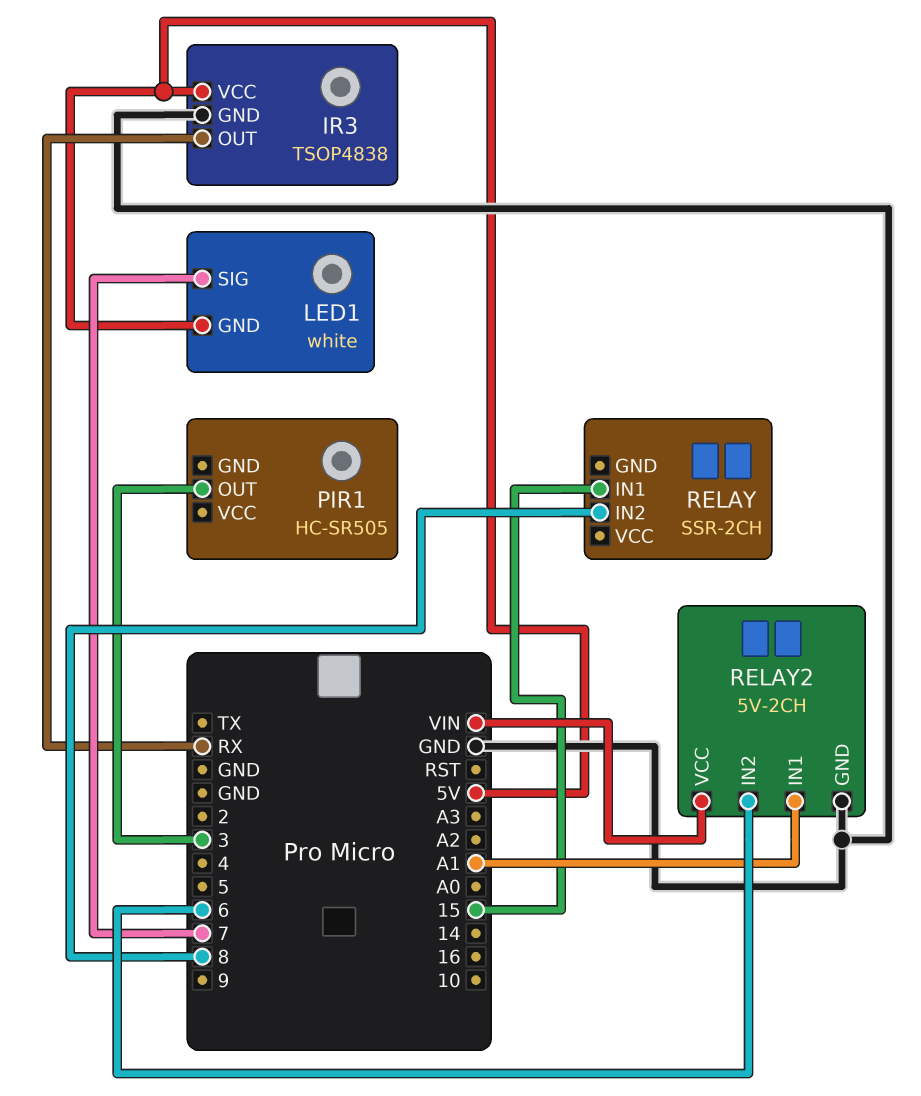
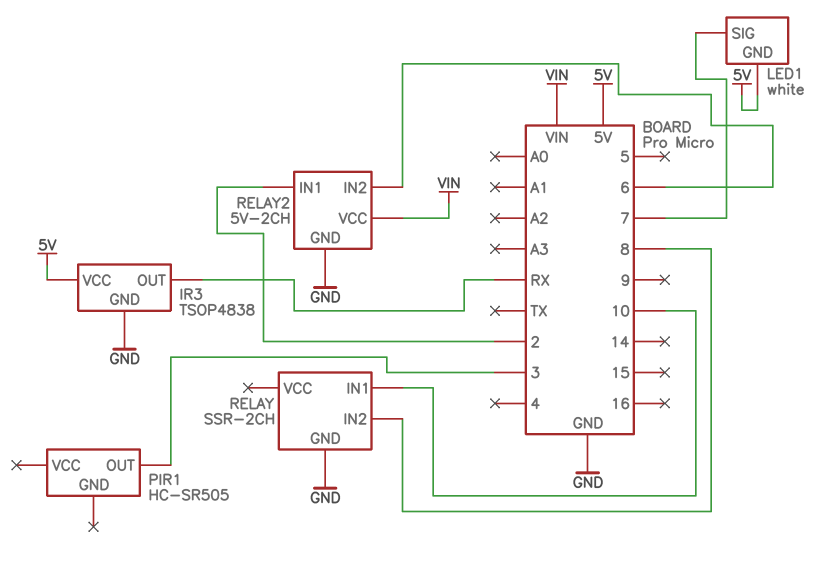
RELAY pin GND: none -> GND
RELAY pin IN1: 15 -> 10
RELAY2 pin IN1: A1 -> 2

